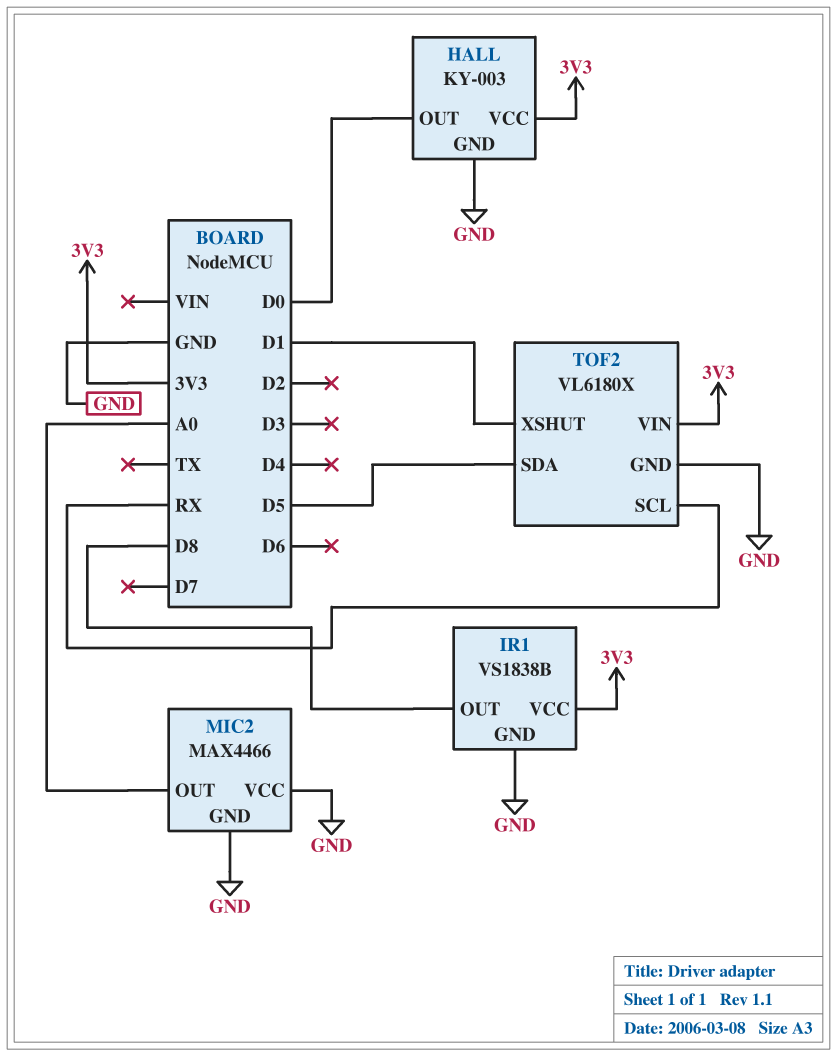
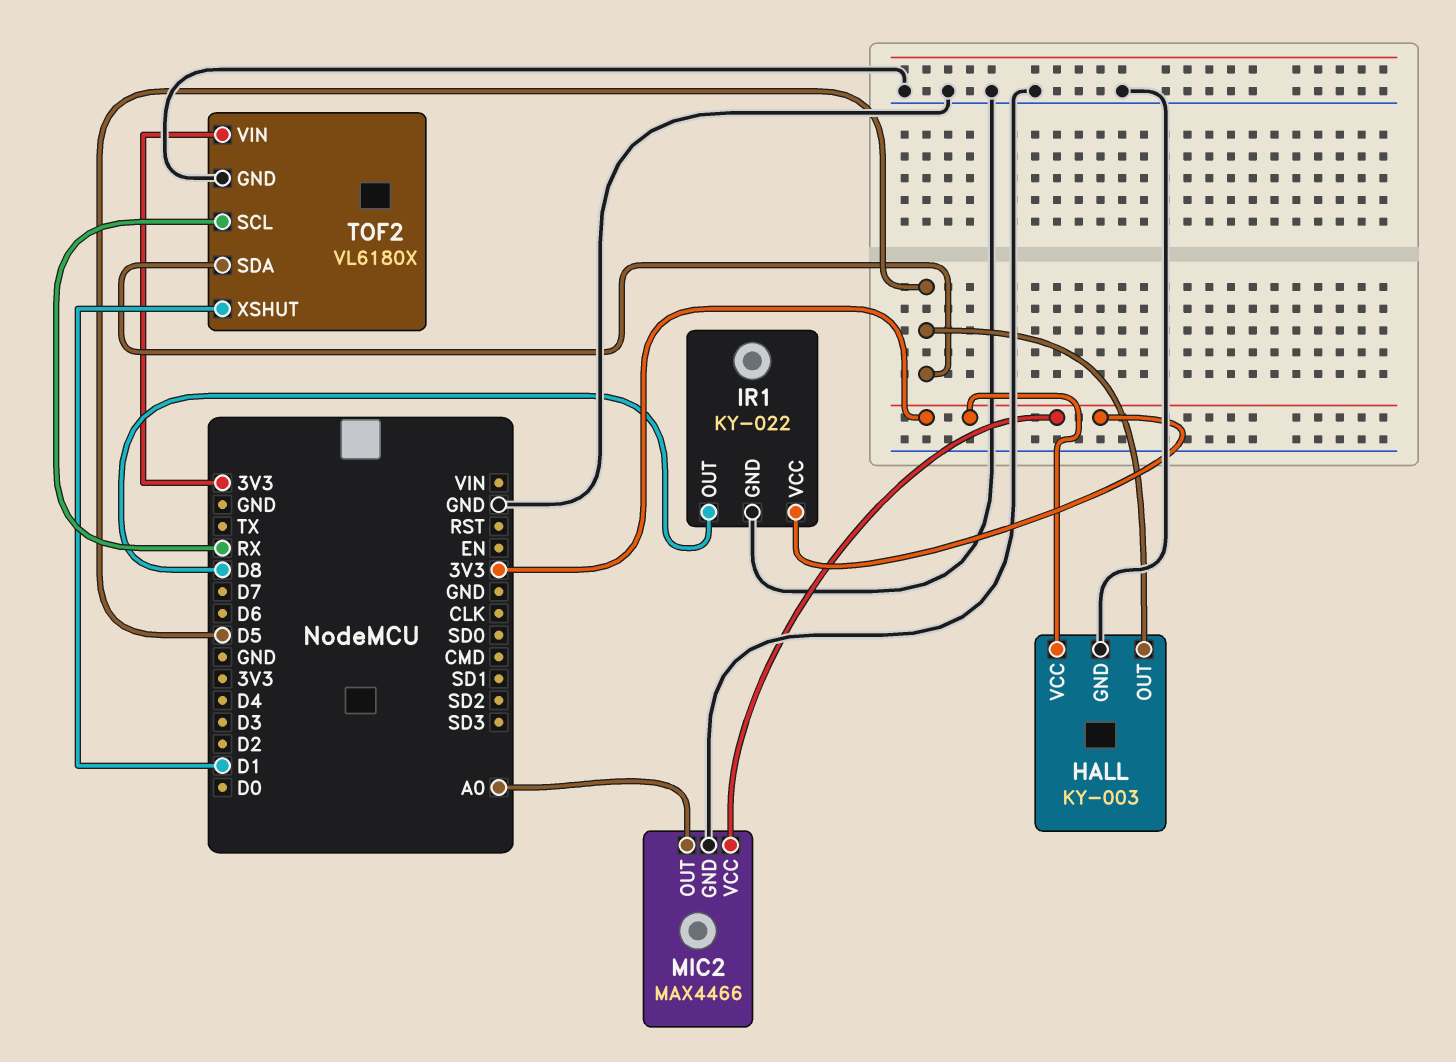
HALL pin OUT: D0 -> D5
IR1: VS1838B -> KY-022
MIC2 pin VCC: GND -> 3V3

